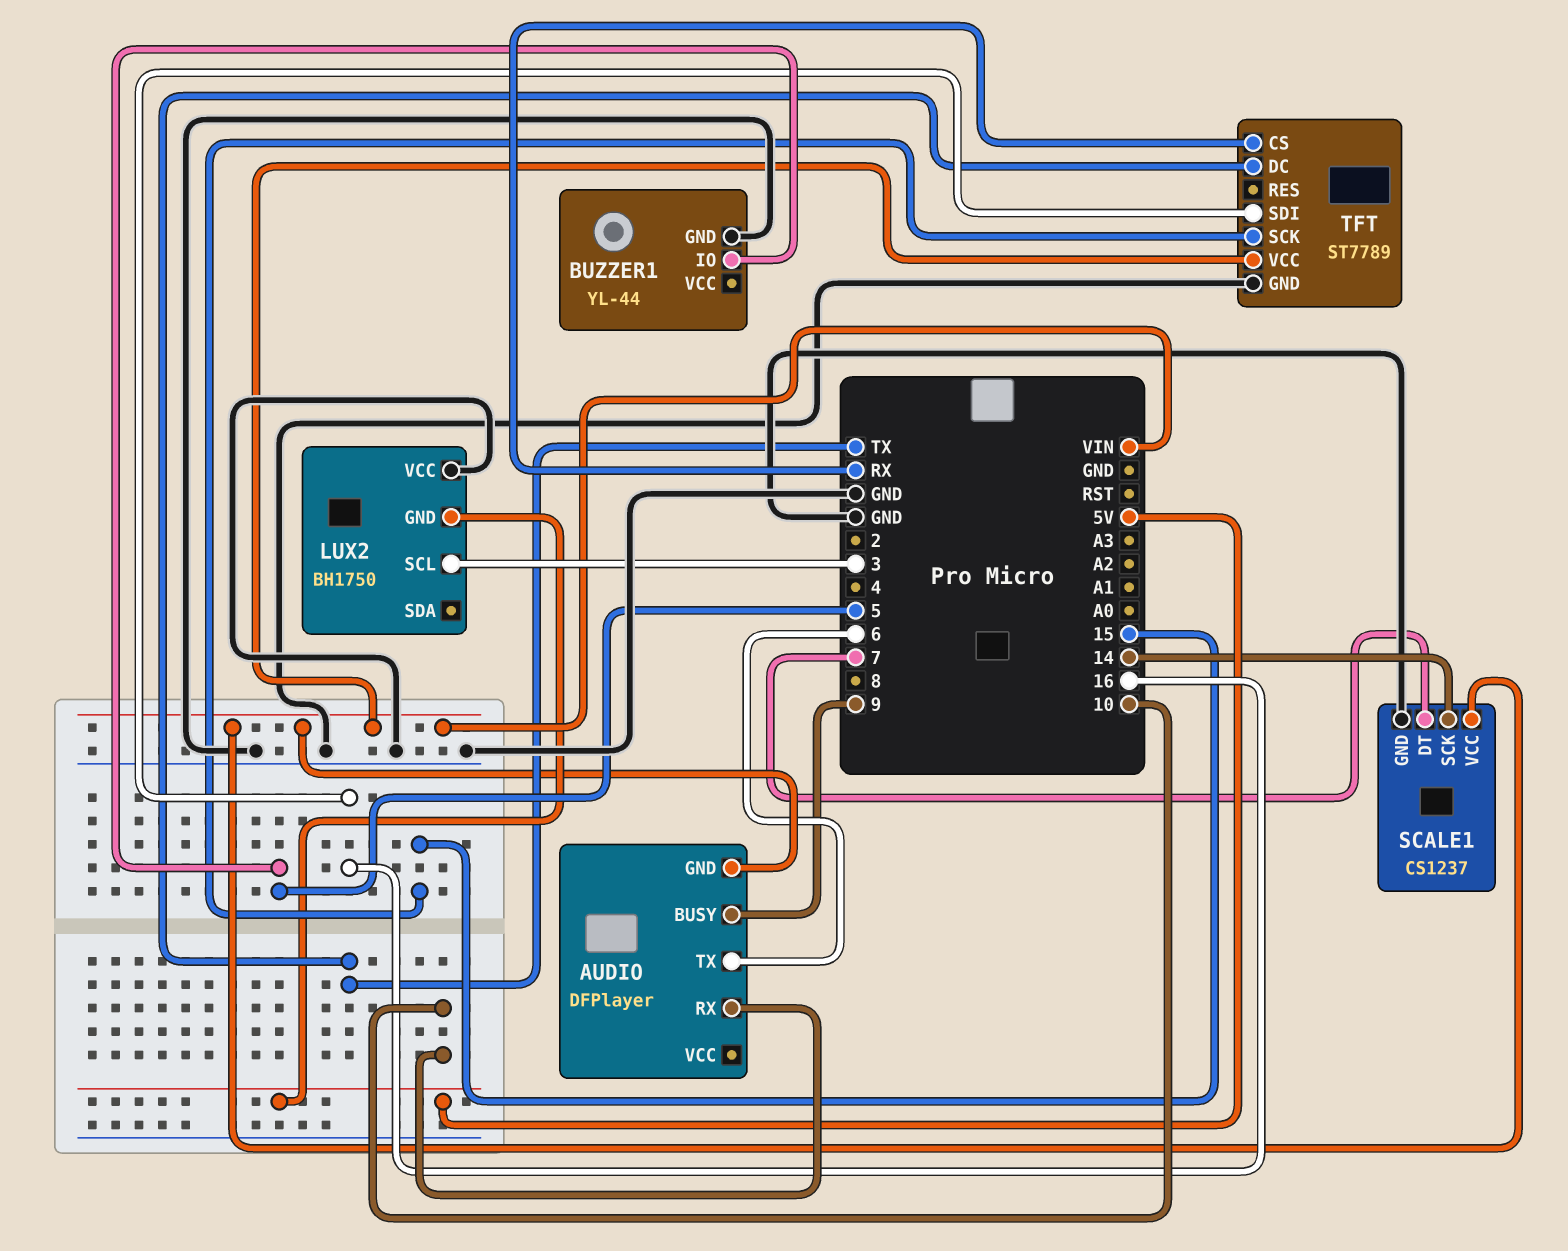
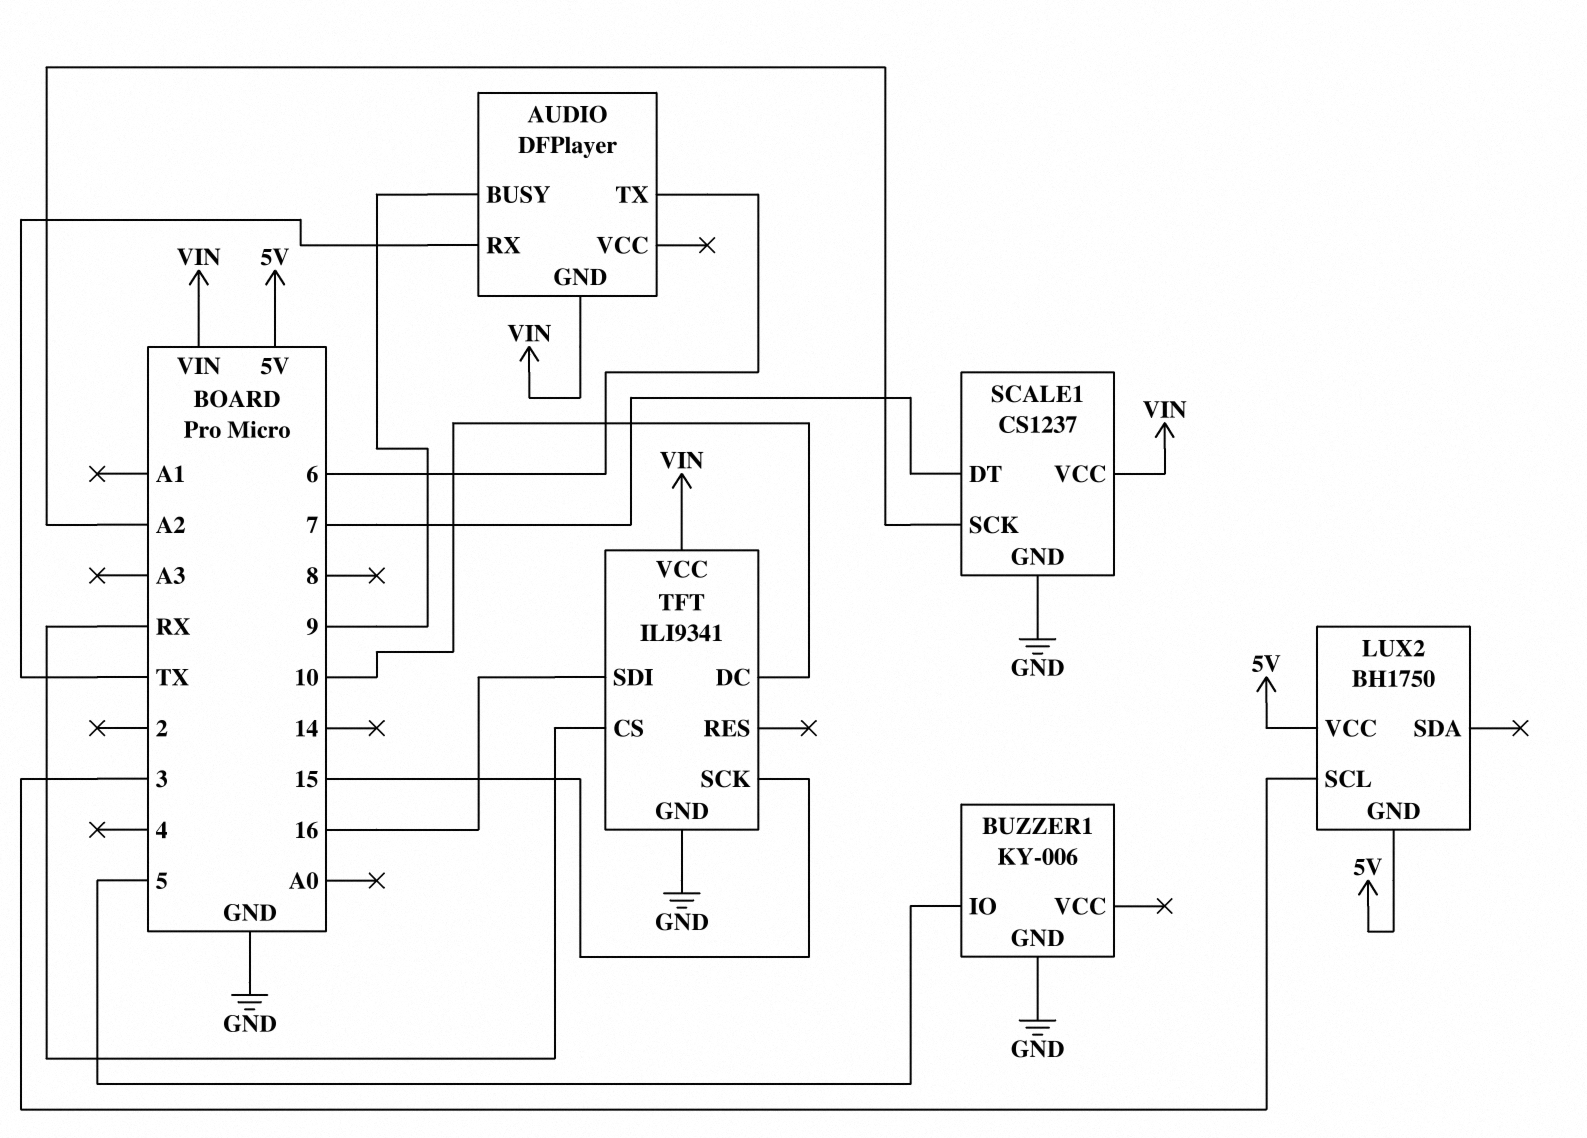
AUDIO pin RX: 10 -> TX
BUZZER1: YL-44 -> KY-006
LUX2 pin VCC: GND -> 5V
SCALE1 pin SCK: 14 -> A2
TFT: ST7789 -> ILI9341
TFT pin DC: TX -> 10

